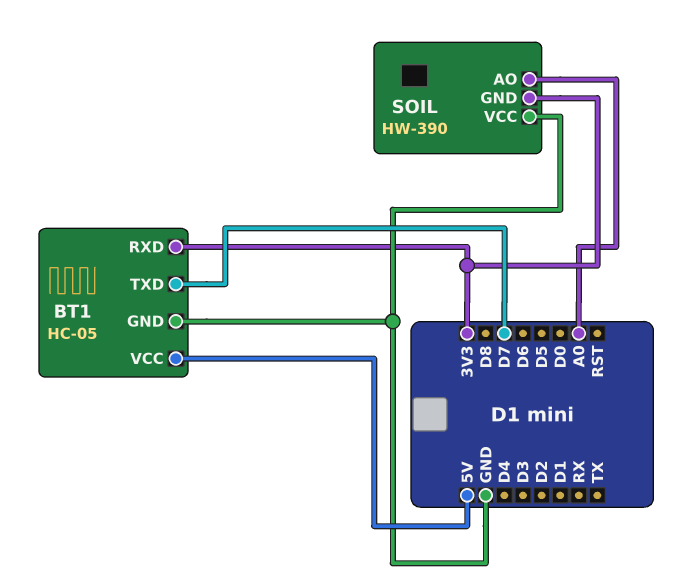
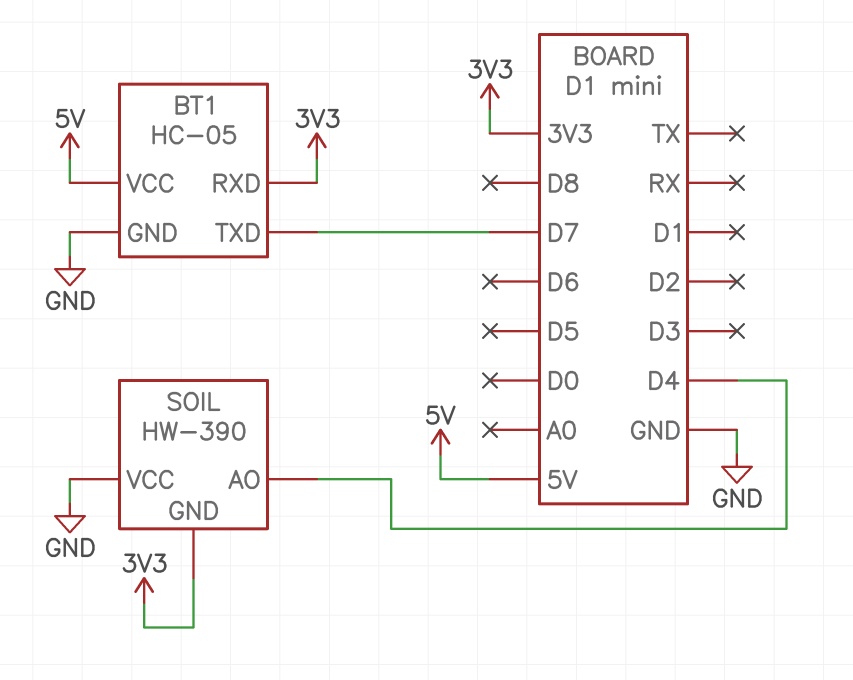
SOIL pin AO: A0 -> D4

